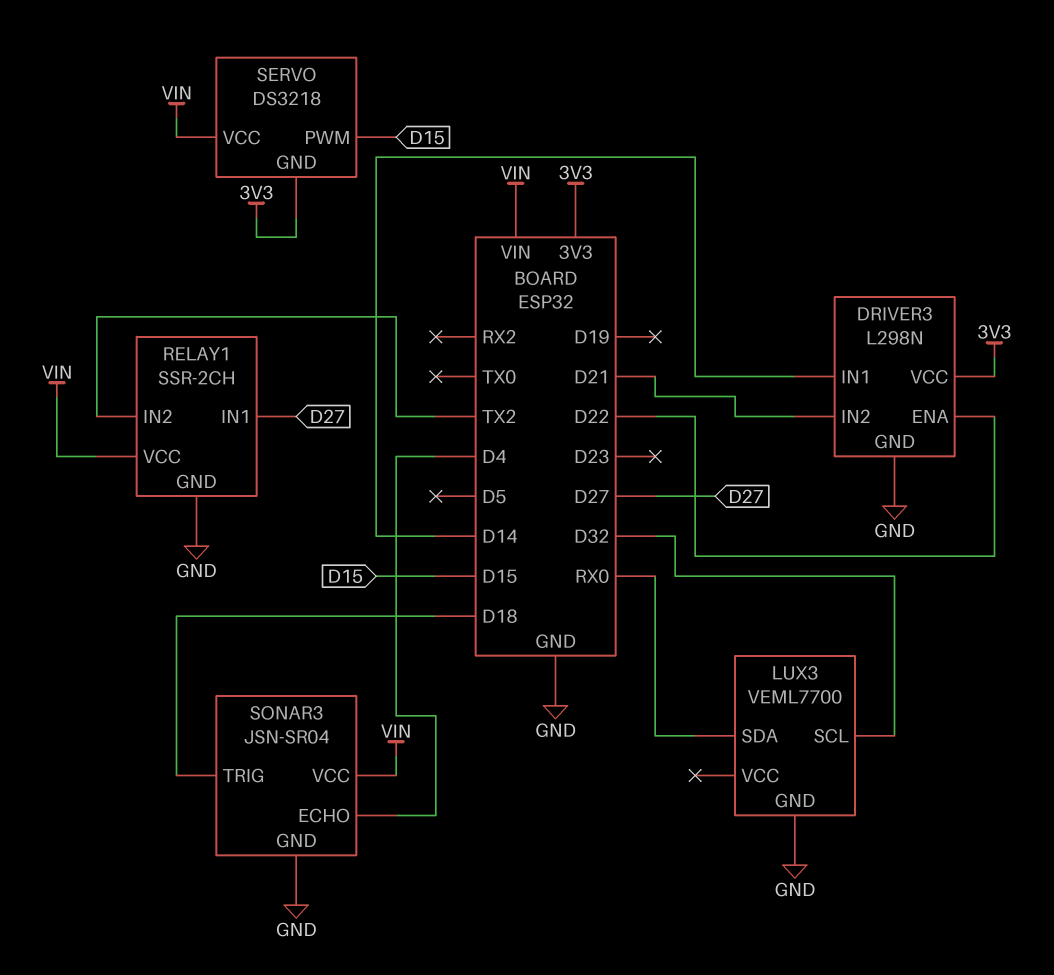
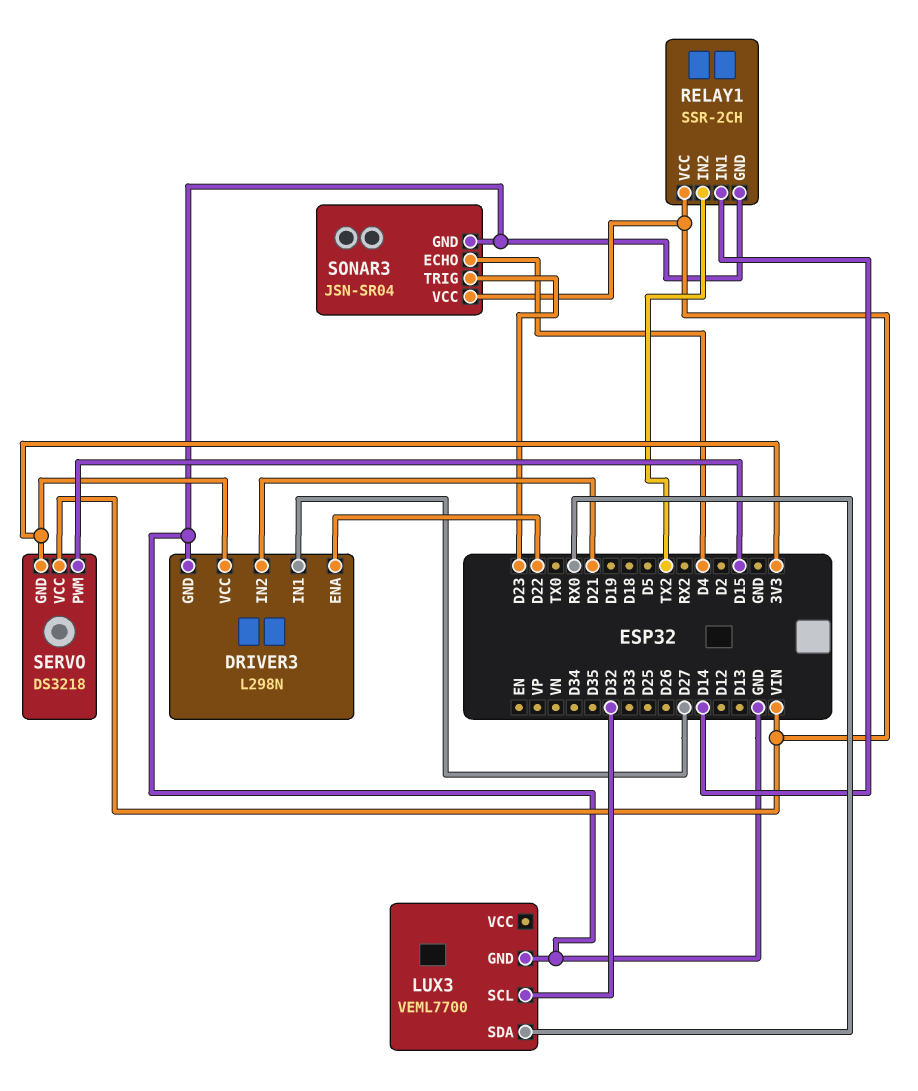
DRIVER3 pin IN1: D14 -> D27
RELAY1 pin IN1: D27 -> D14
SONAR3 pin TRIG: D18 -> D23

